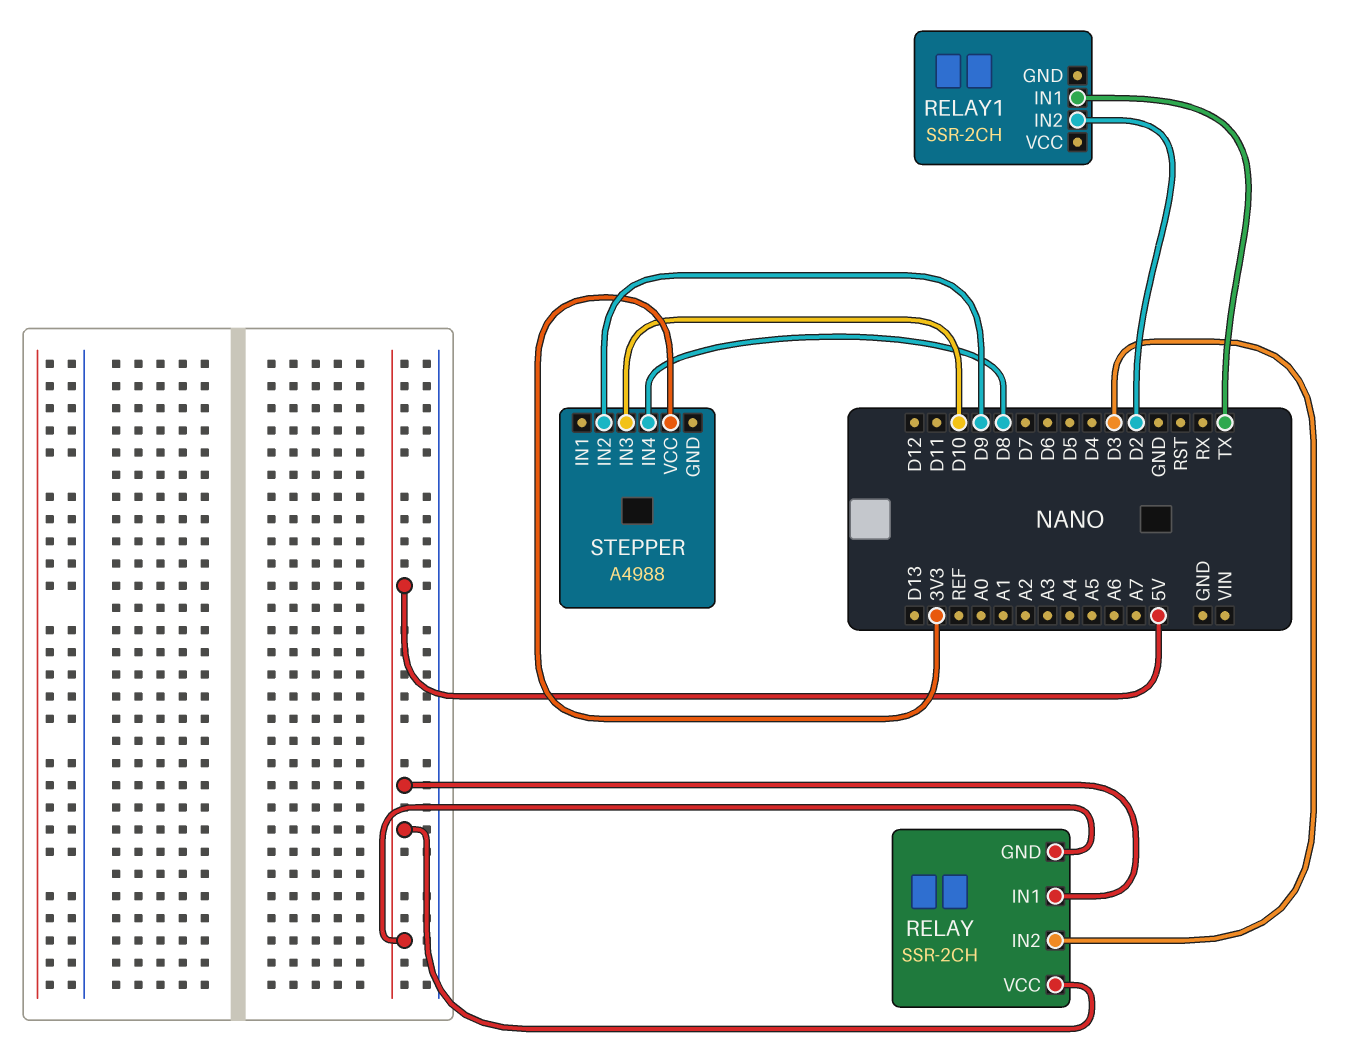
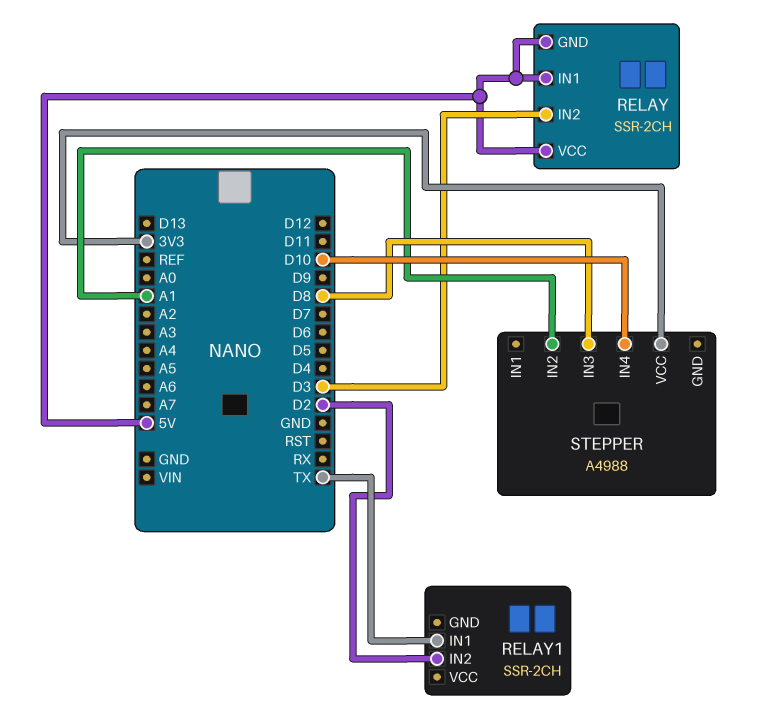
STEPPER pin IN2: D9 -> A1
STEPPER pin IN3: D10 -> D8
STEPPER pin IN4: D8 -> D10

